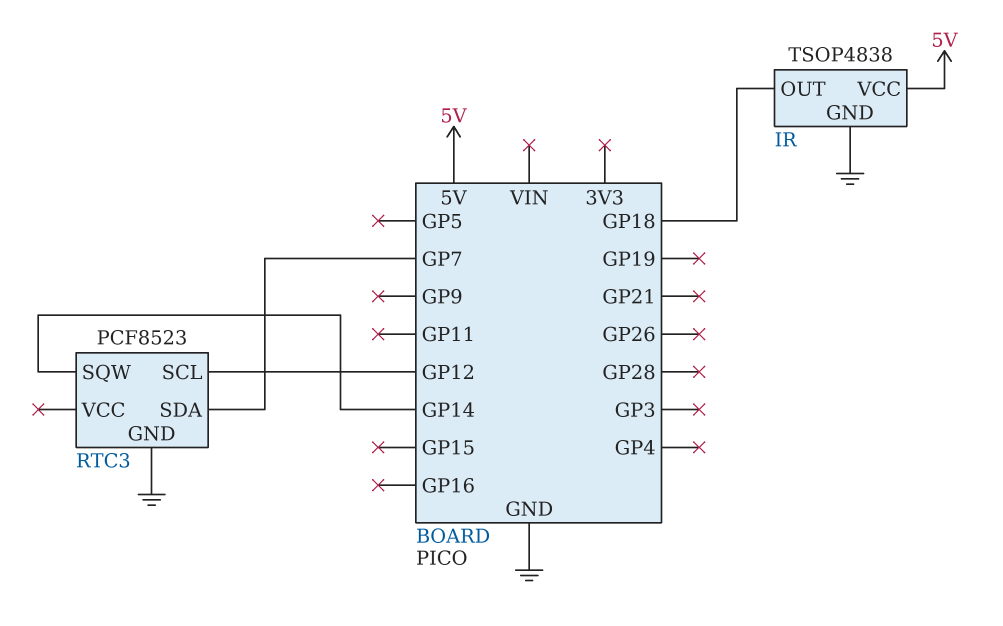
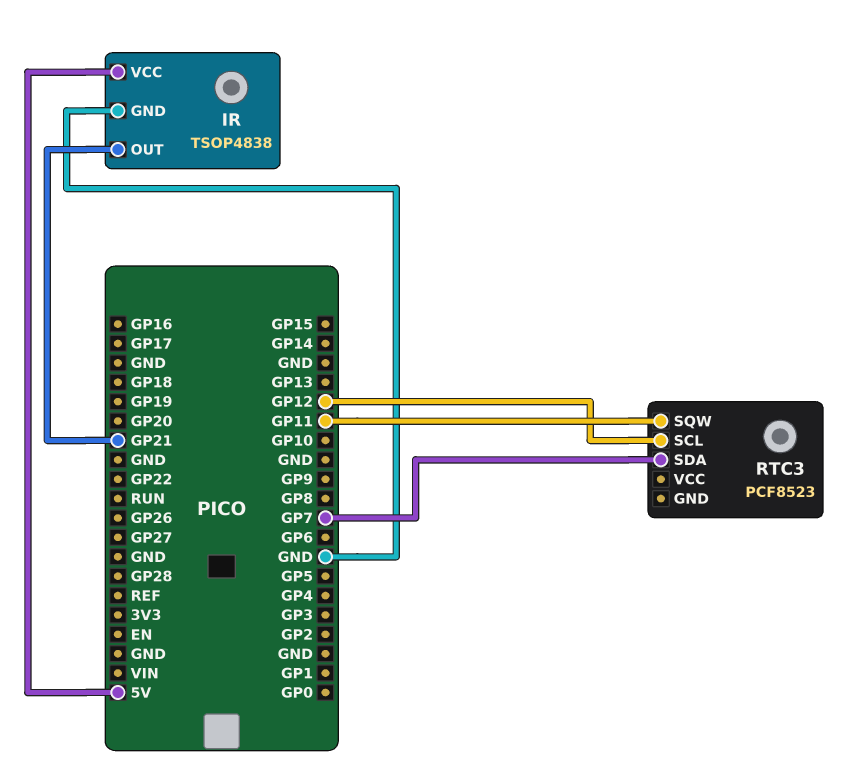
IR pin OUT: GP18 -> GP21
RTC3 pin GND: GND -> none
RTC3 pin SQW: GP14 -> GP11

